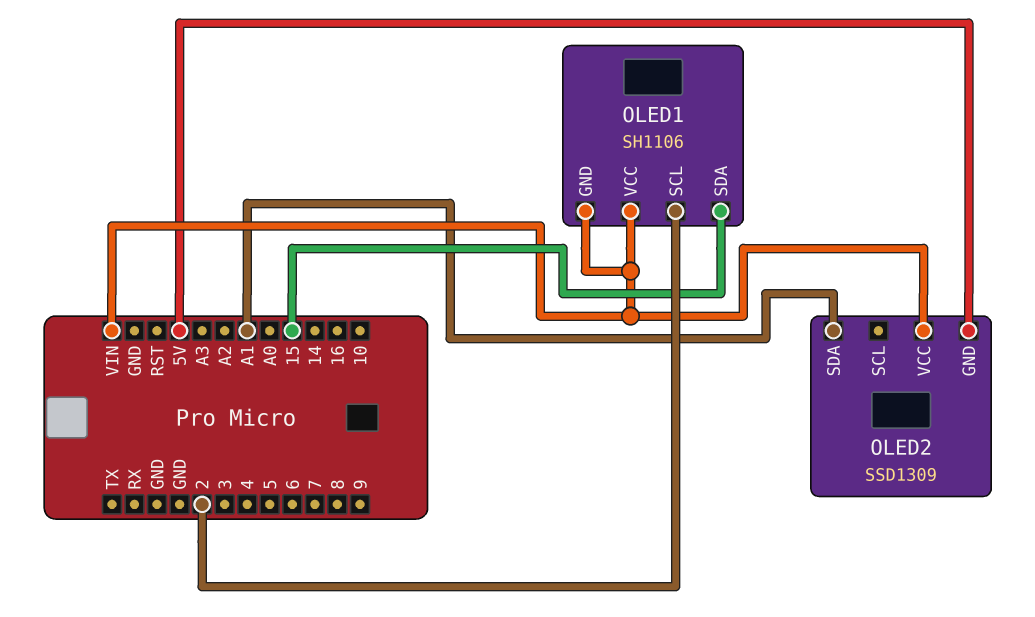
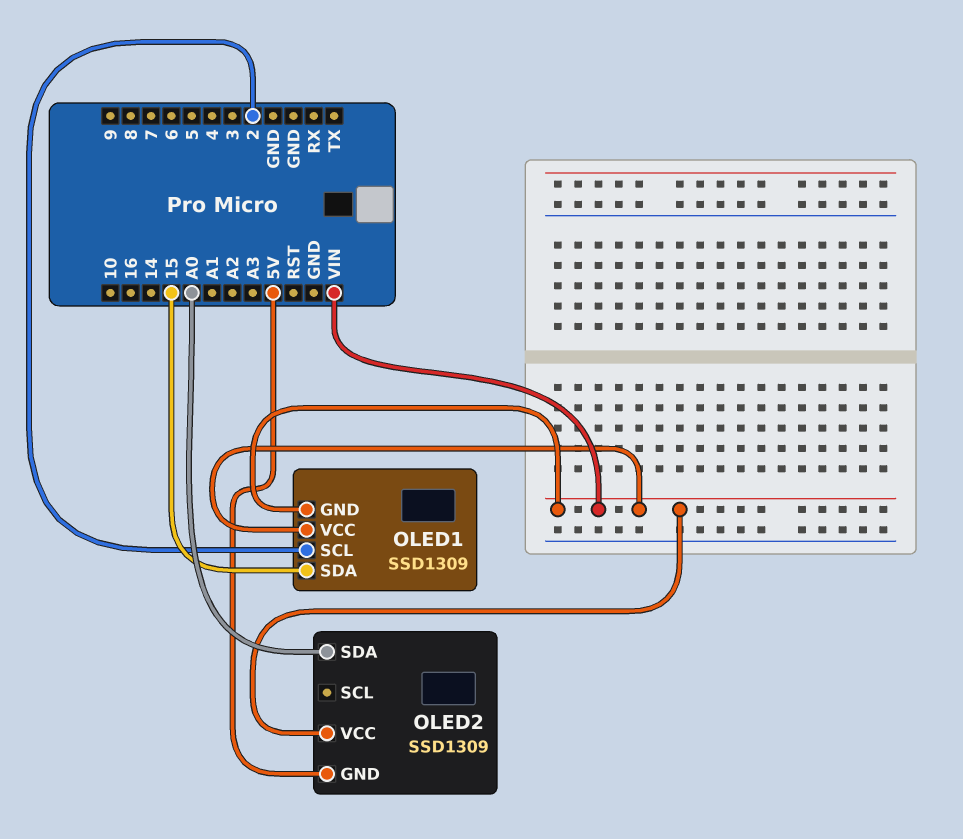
OLED1: SH1106 -> SSD1309
OLED2 pin SDA: A1 -> A0

